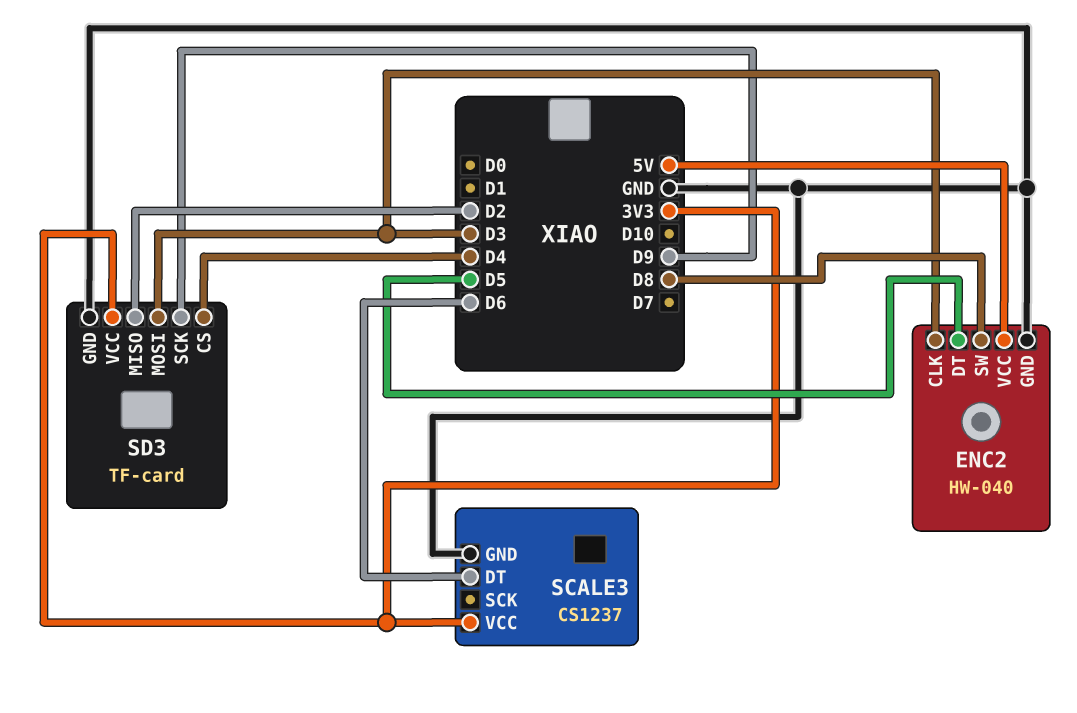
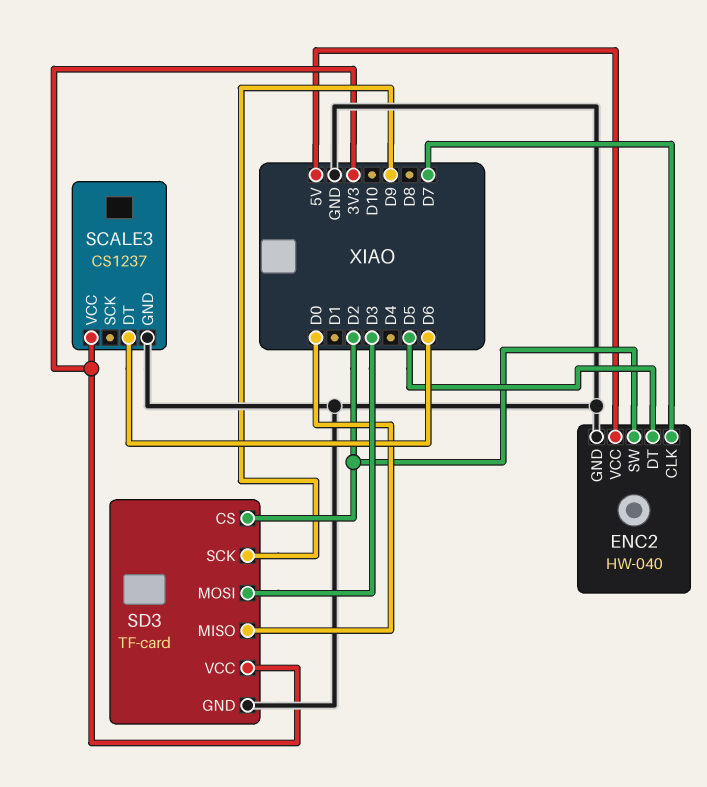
ENC2 pin CLK: D3 -> D7
ENC2 pin SW: D8 -> D2
SD3 pin CS: D4 -> D2
SD3 pin MISO: D2 -> D0

